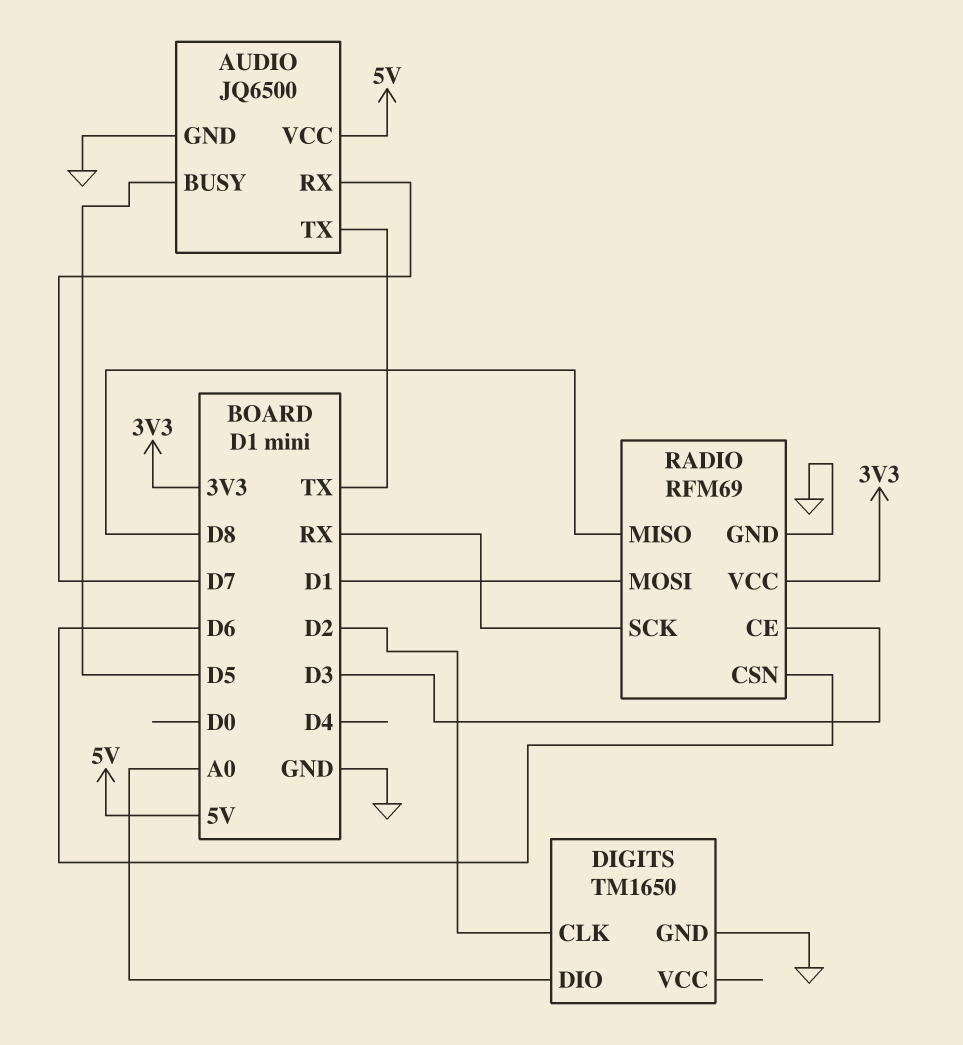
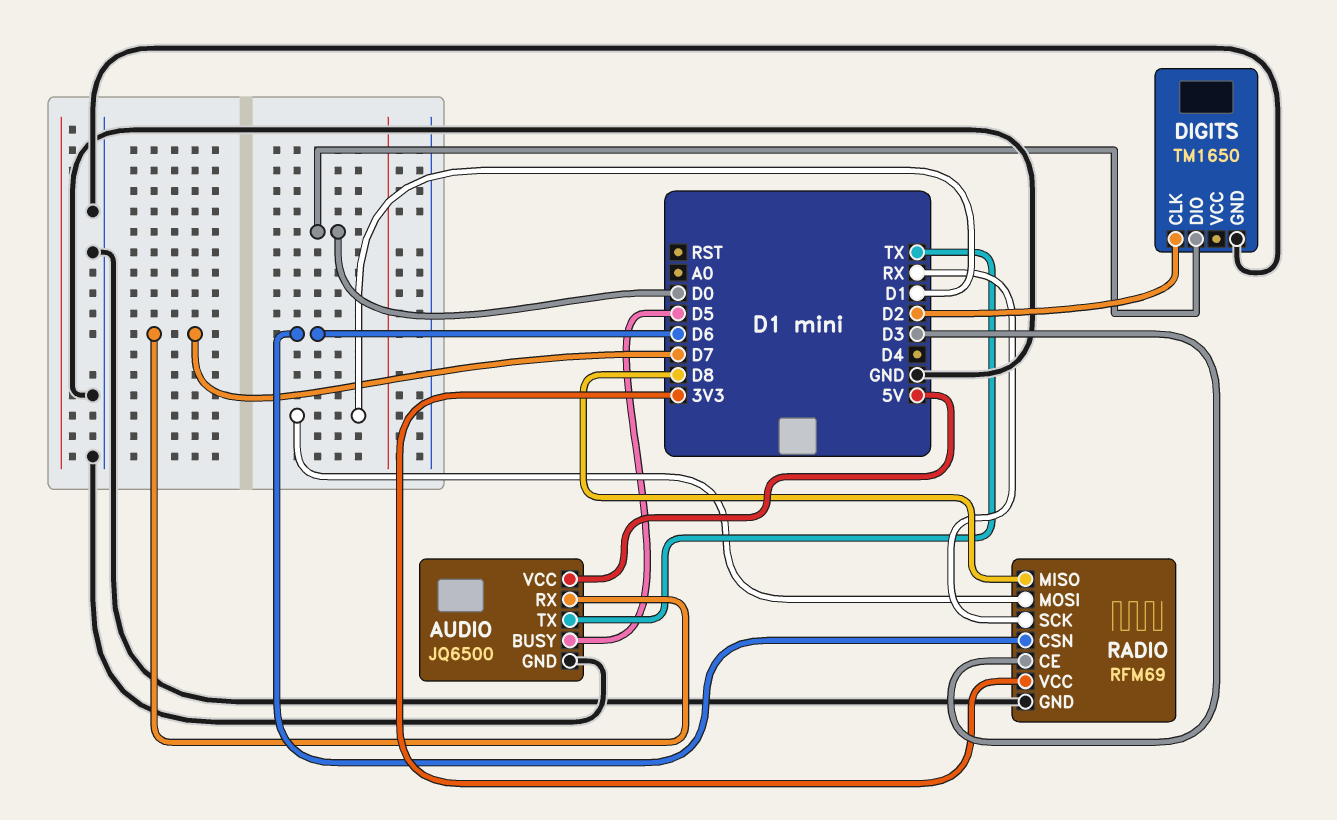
DIGITS pin DIO: A0 -> D0

